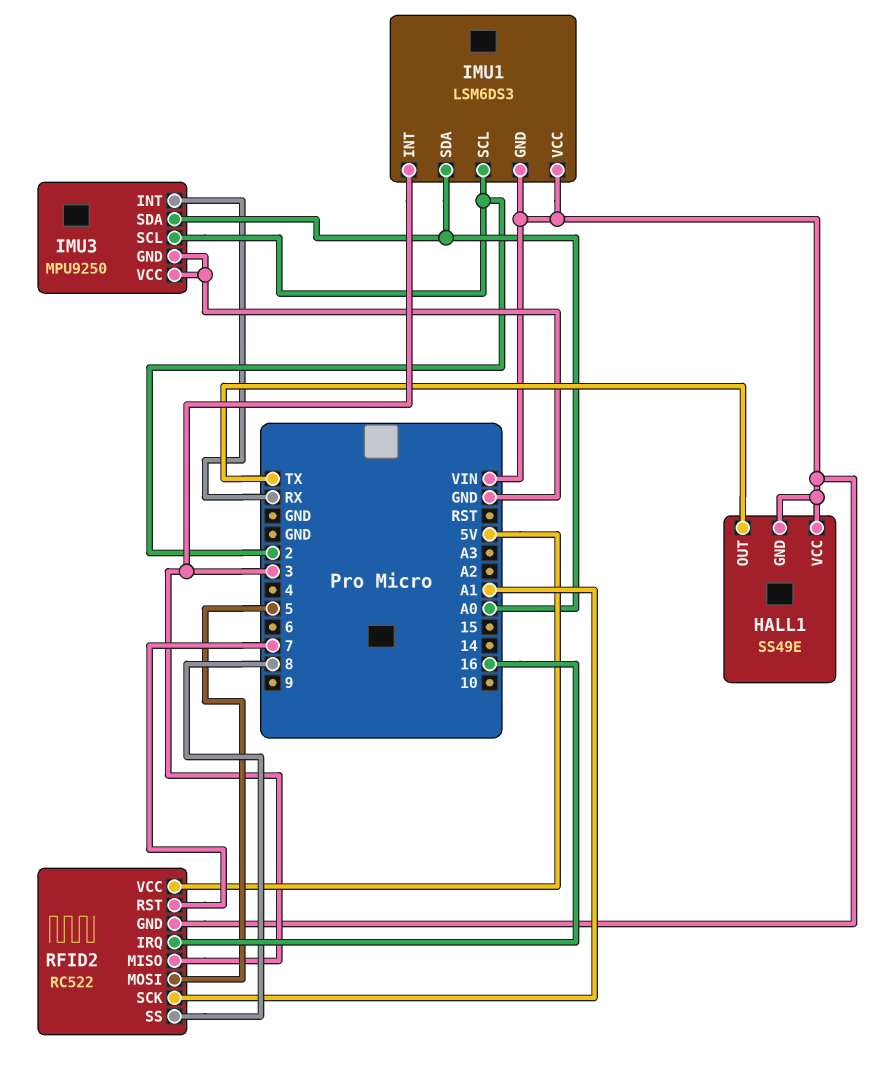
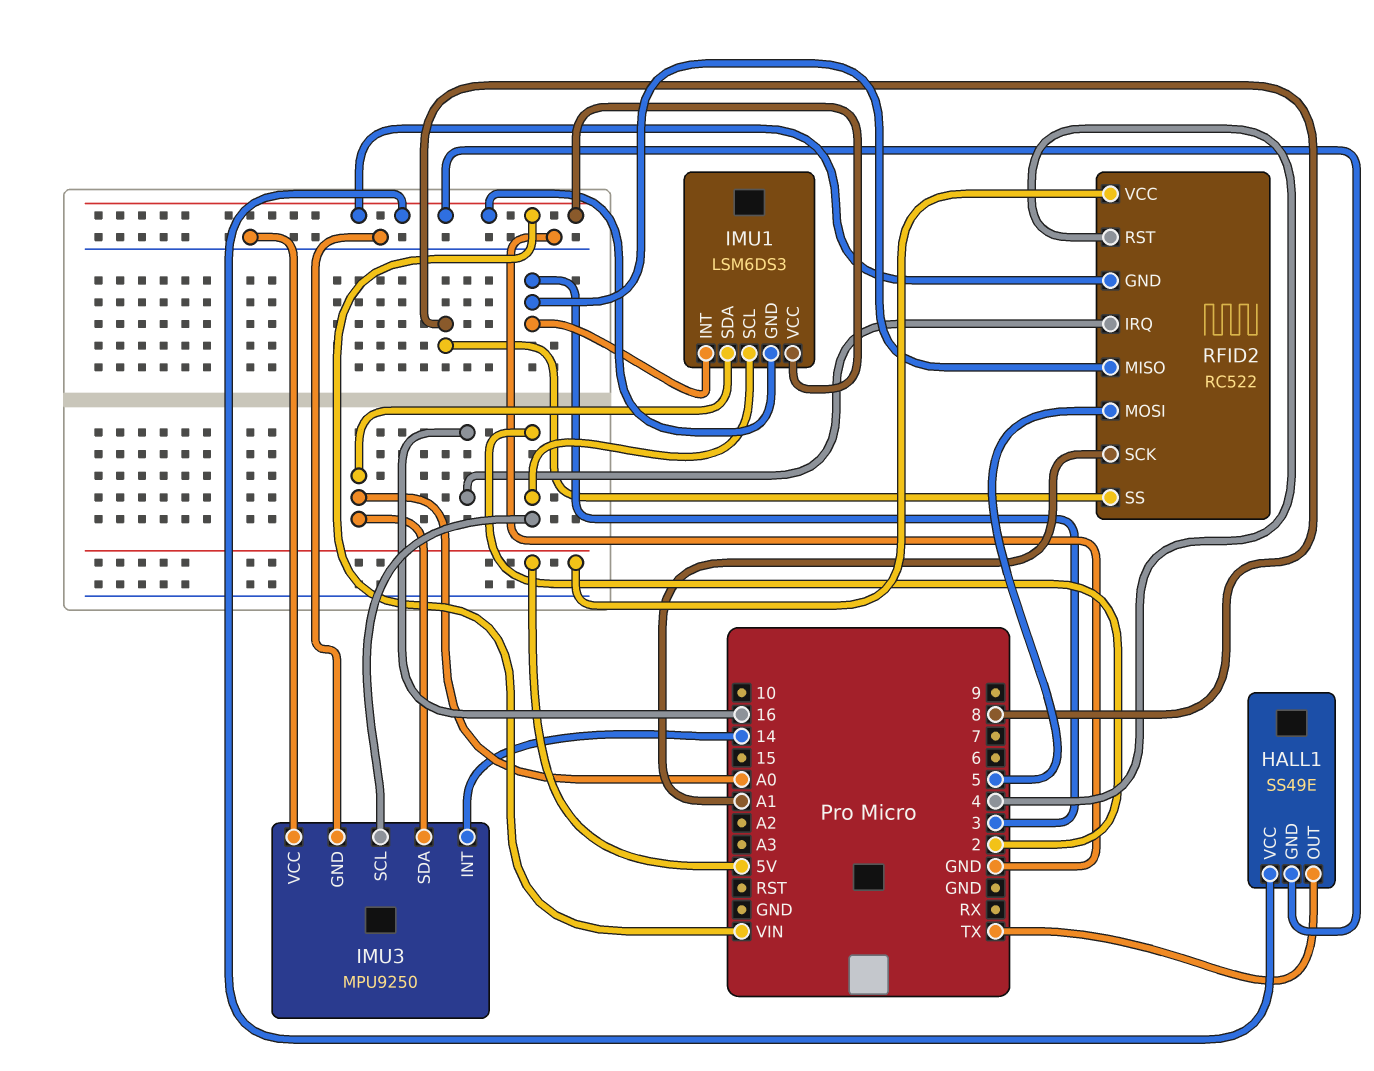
IMU3 pin INT: RX -> 14
RFID2 pin RST: 7 -> 4

